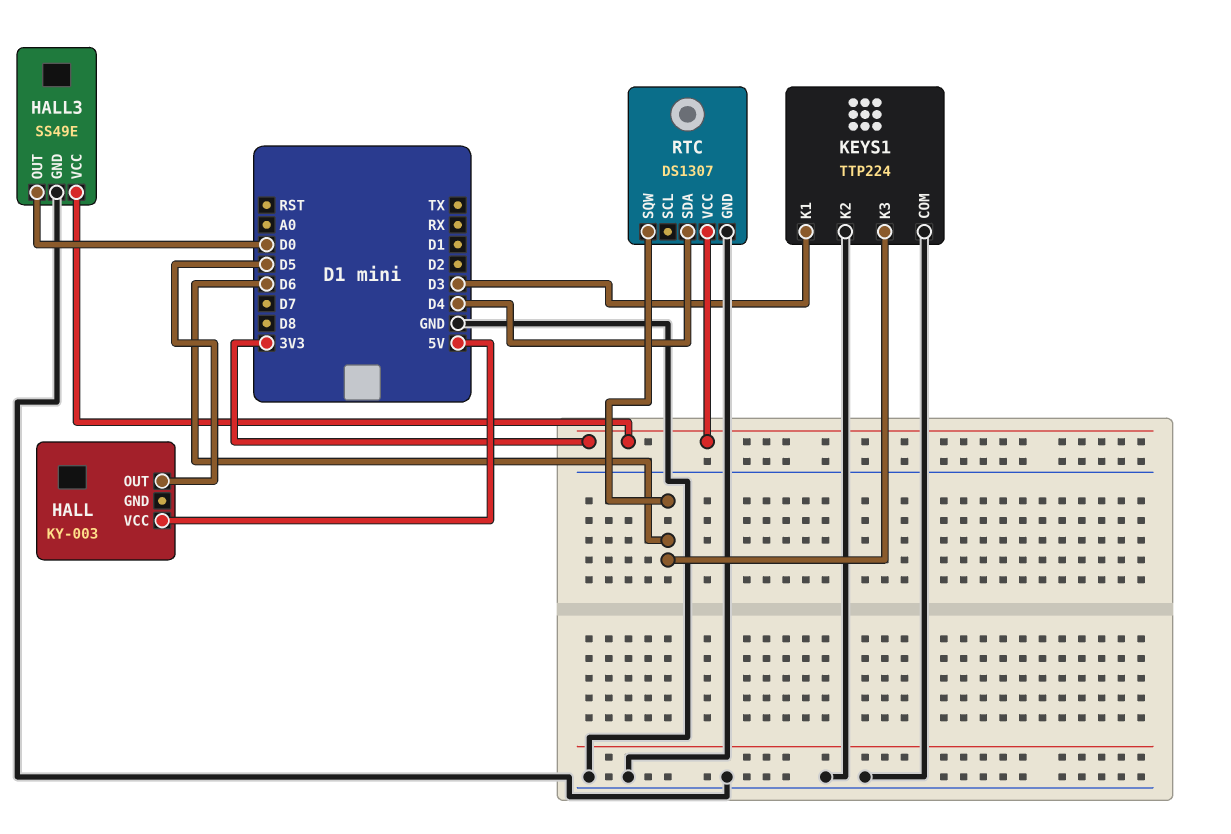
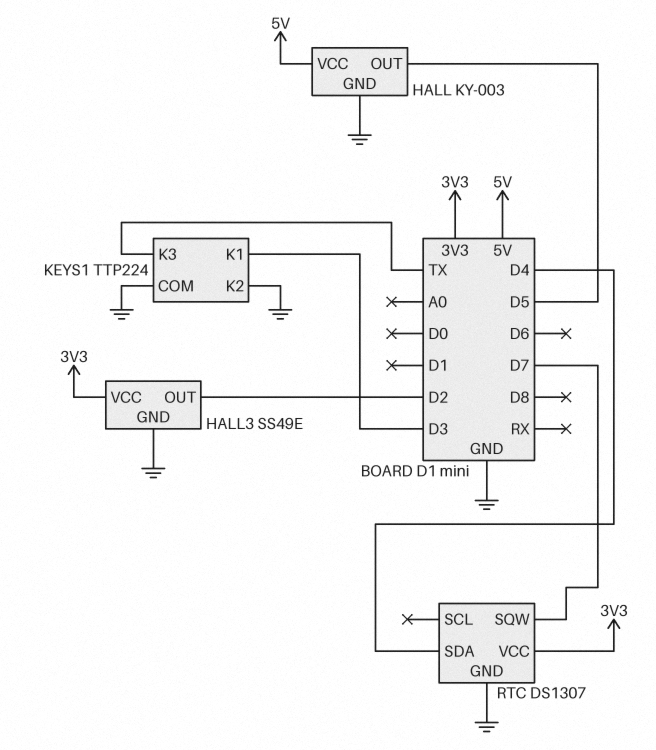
HALL pin GND: none -> GND
HALL3 pin OUT: D0 -> D2
KEYS1 pin K3: D6 -> TX
RTC pin SQW: D6 -> D7

